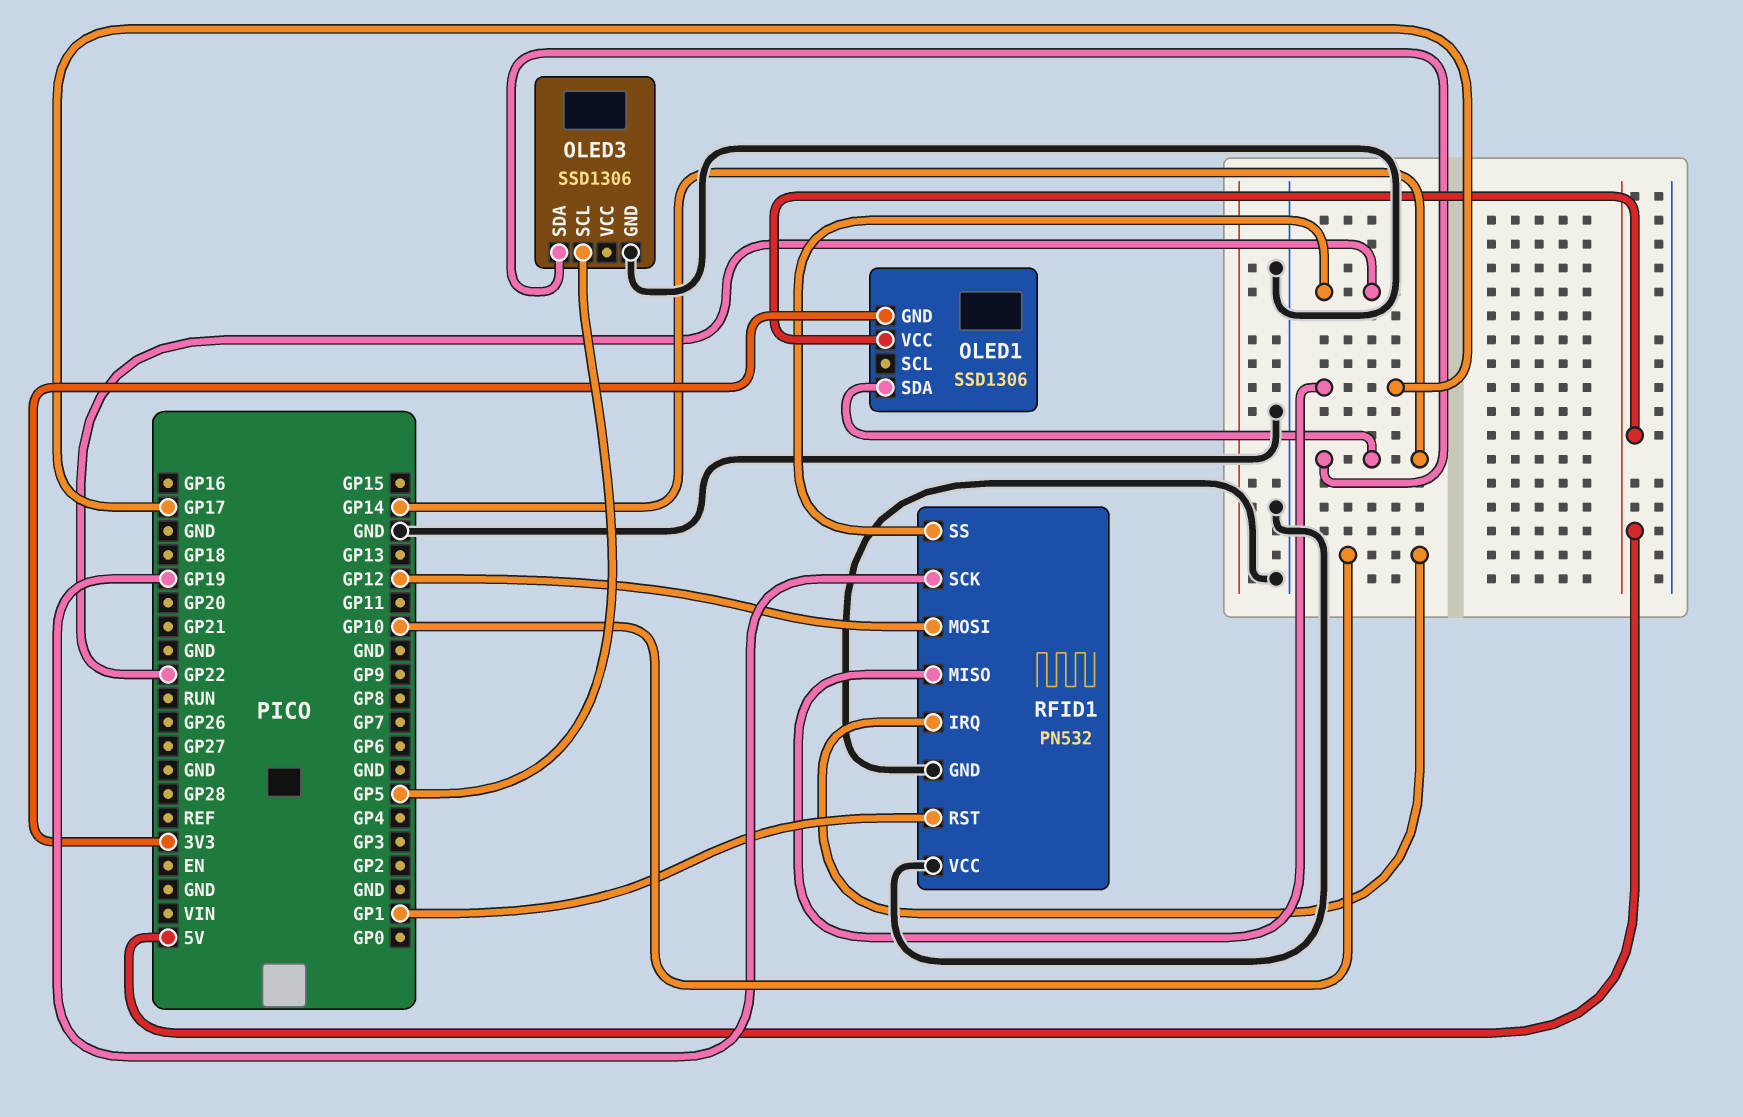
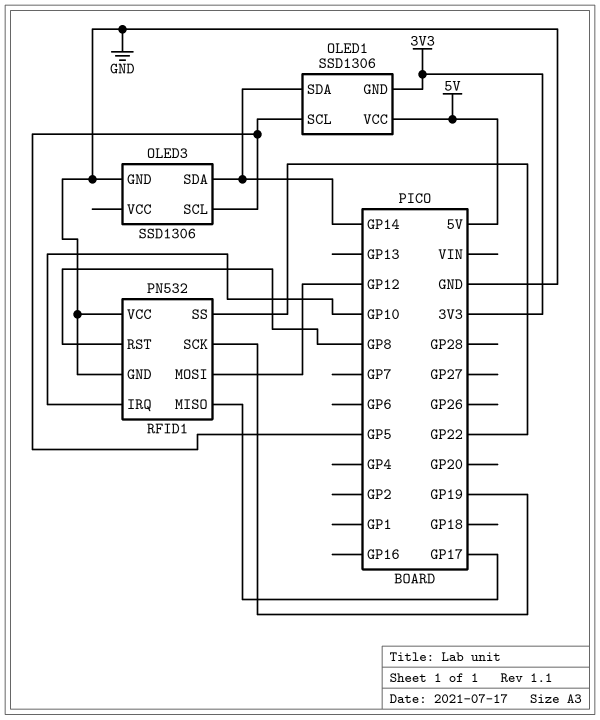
OLED1 pin SCL: none -> GP5
RFID1 pin RST: GP1 -> GP8

